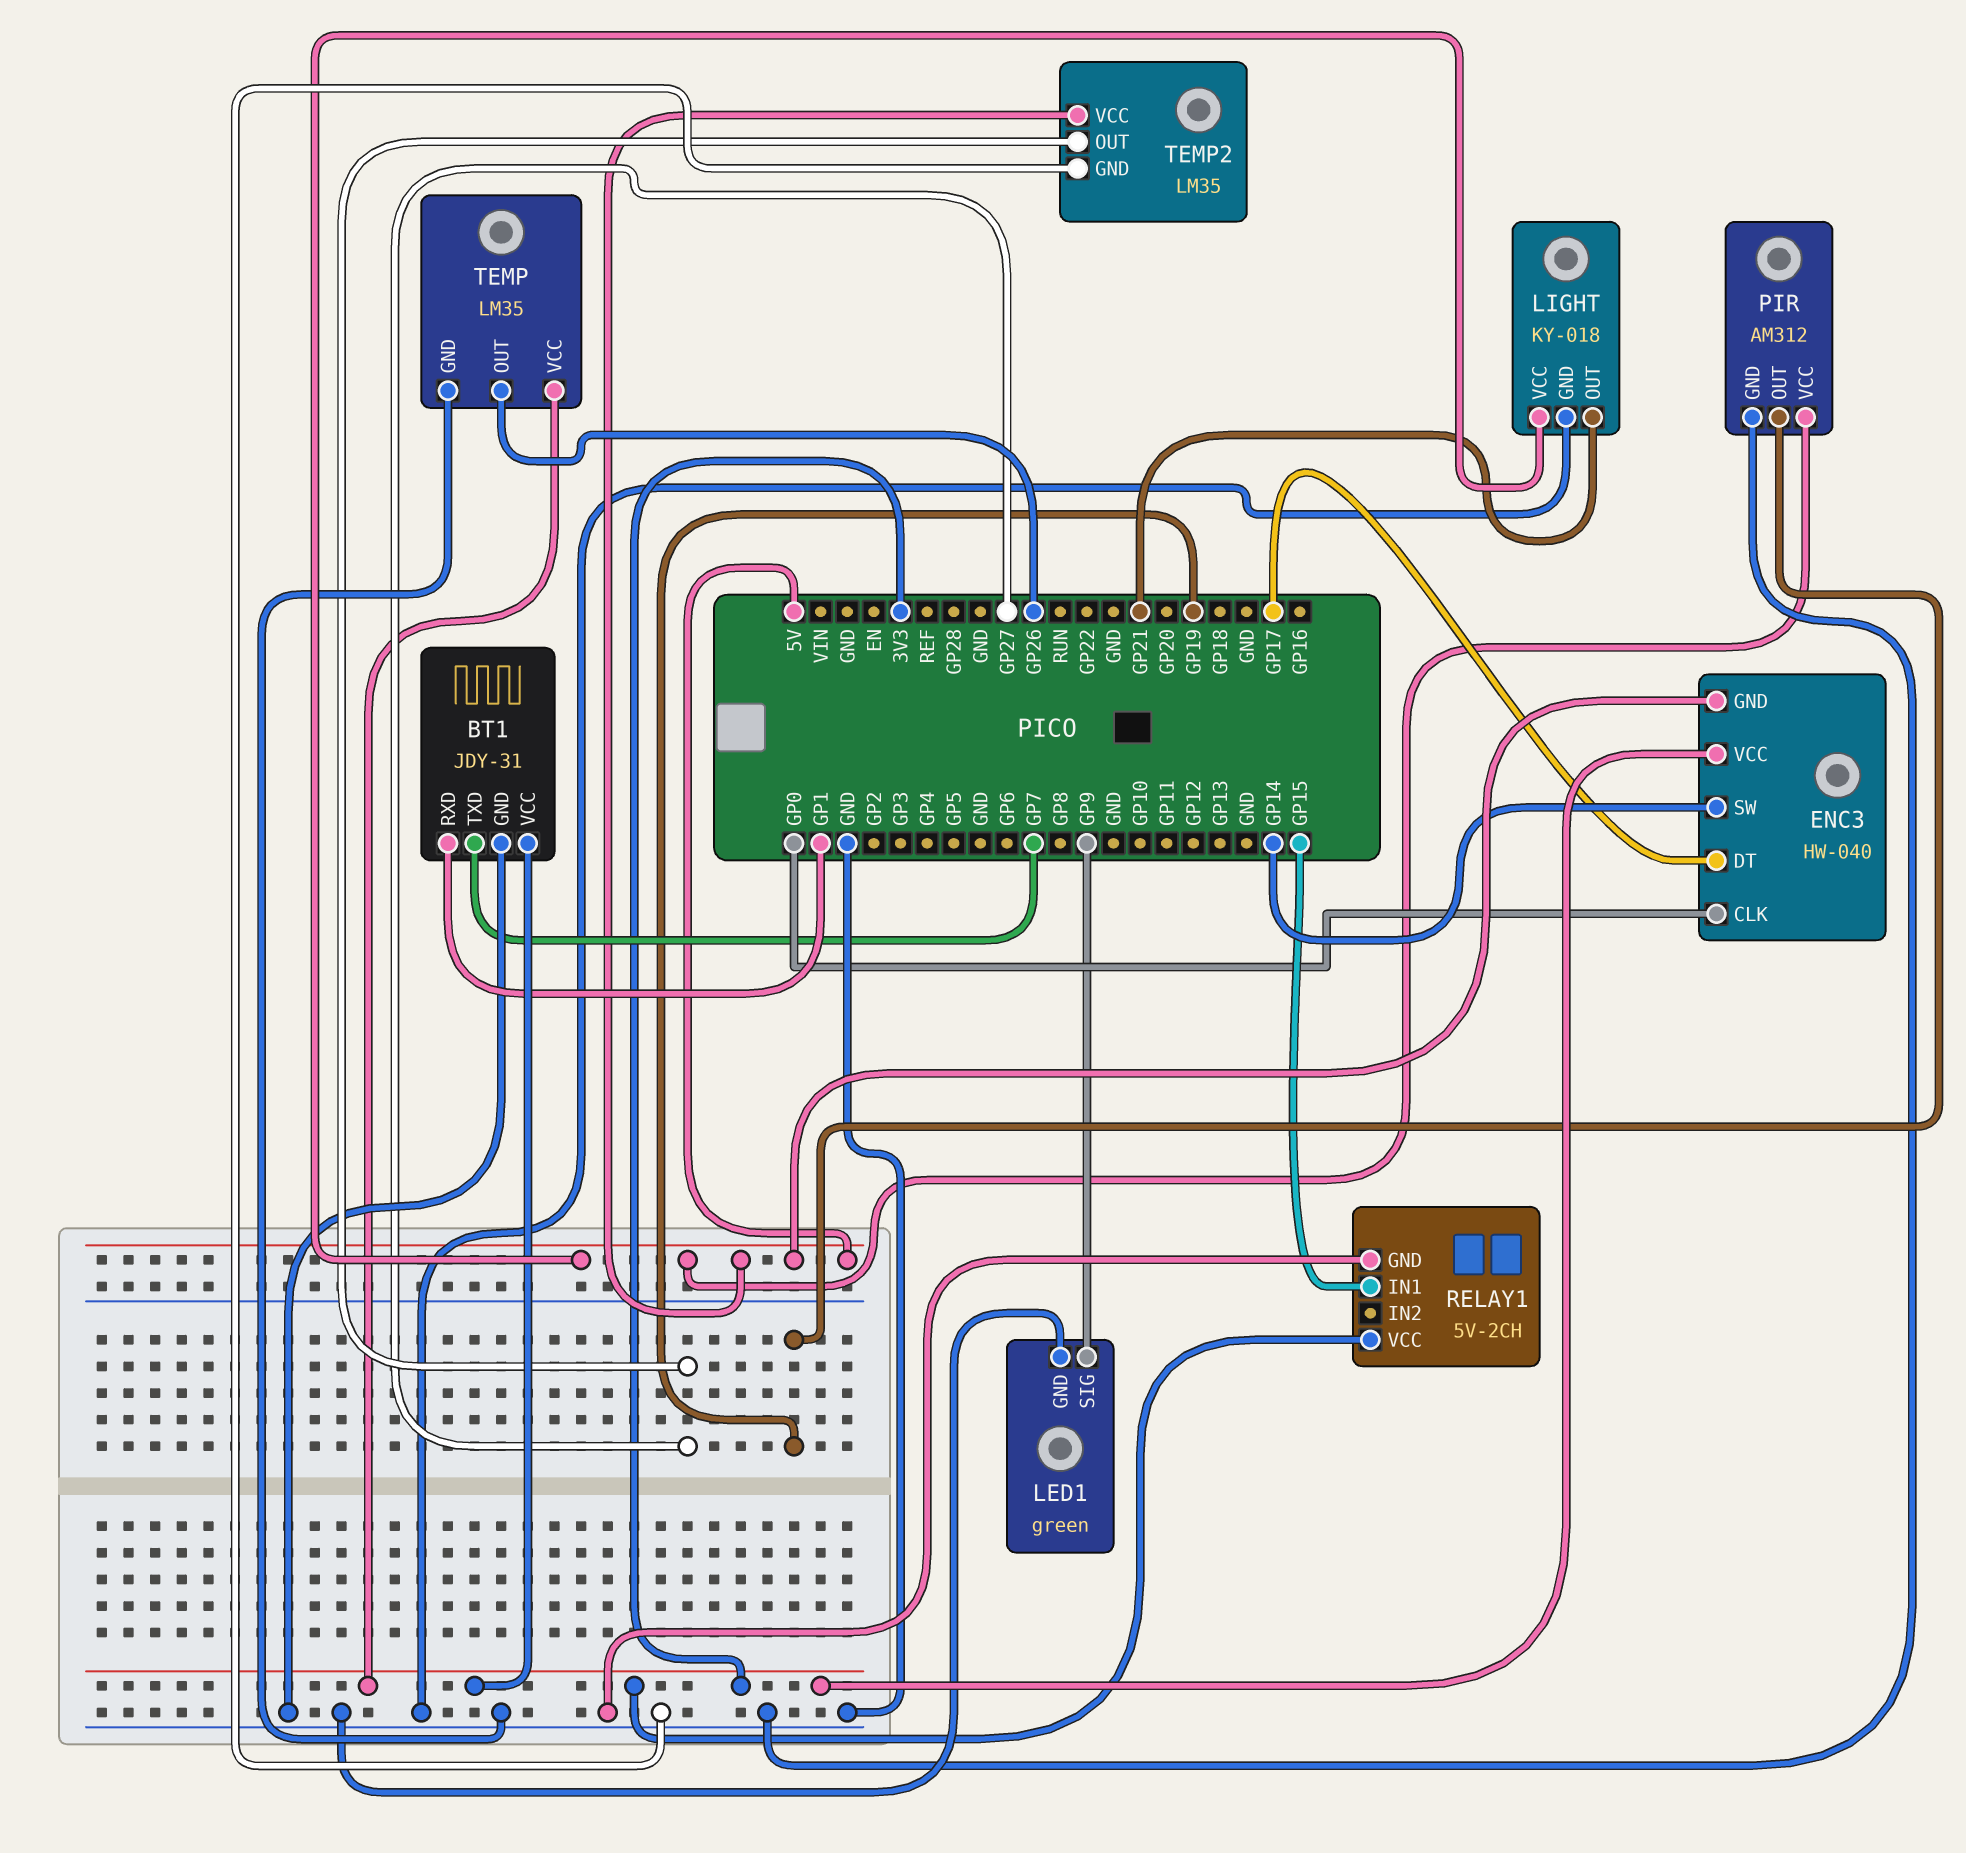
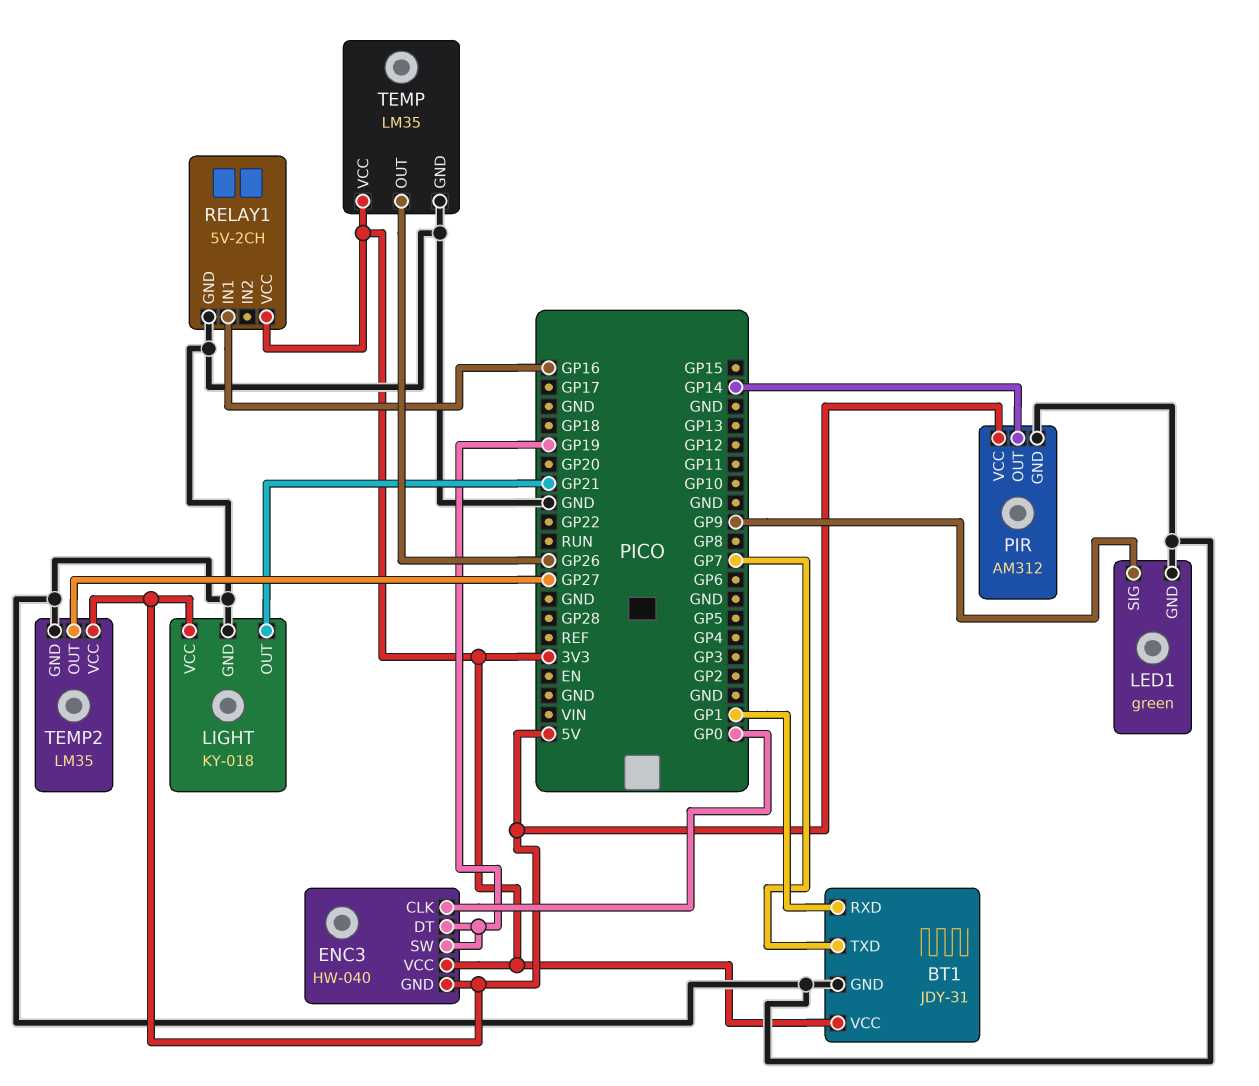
ENC3 pin DT: GP17 -> GP19
ENC3 pin SW: GP14 -> GP19
PIR pin OUT: GP19 -> GP14
RELAY1 pin IN1: GP15 -> GP16

